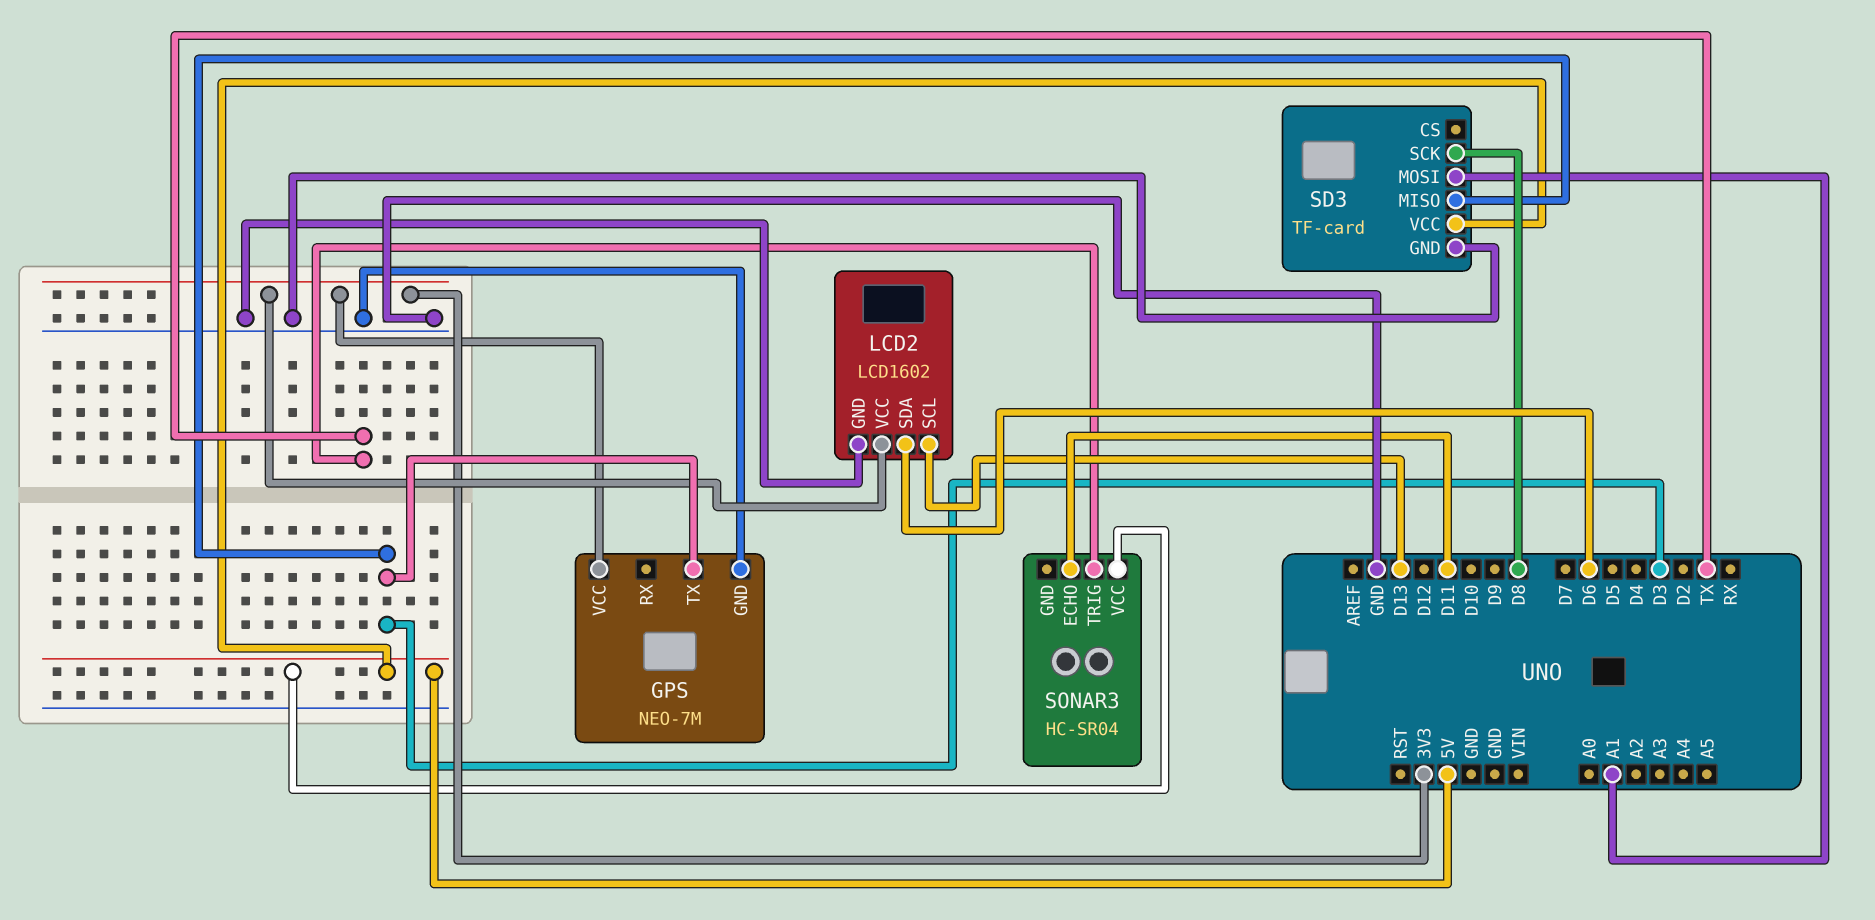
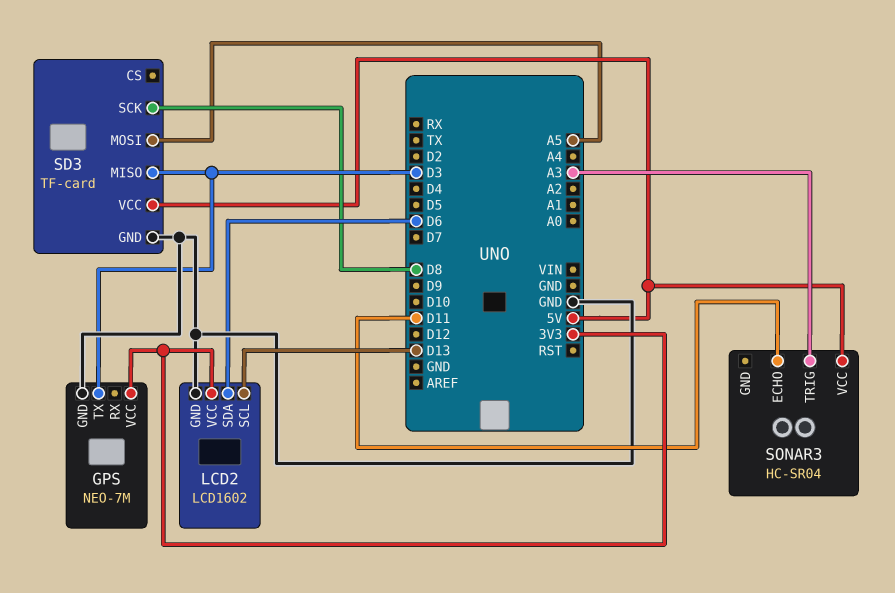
SD3 pin MOSI: A1 -> A5
SONAR3 pin TRIG: TX -> A3

